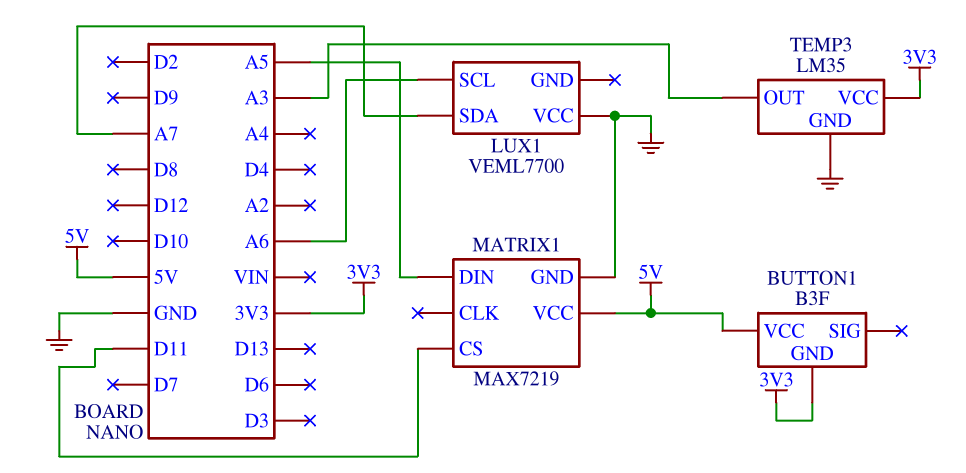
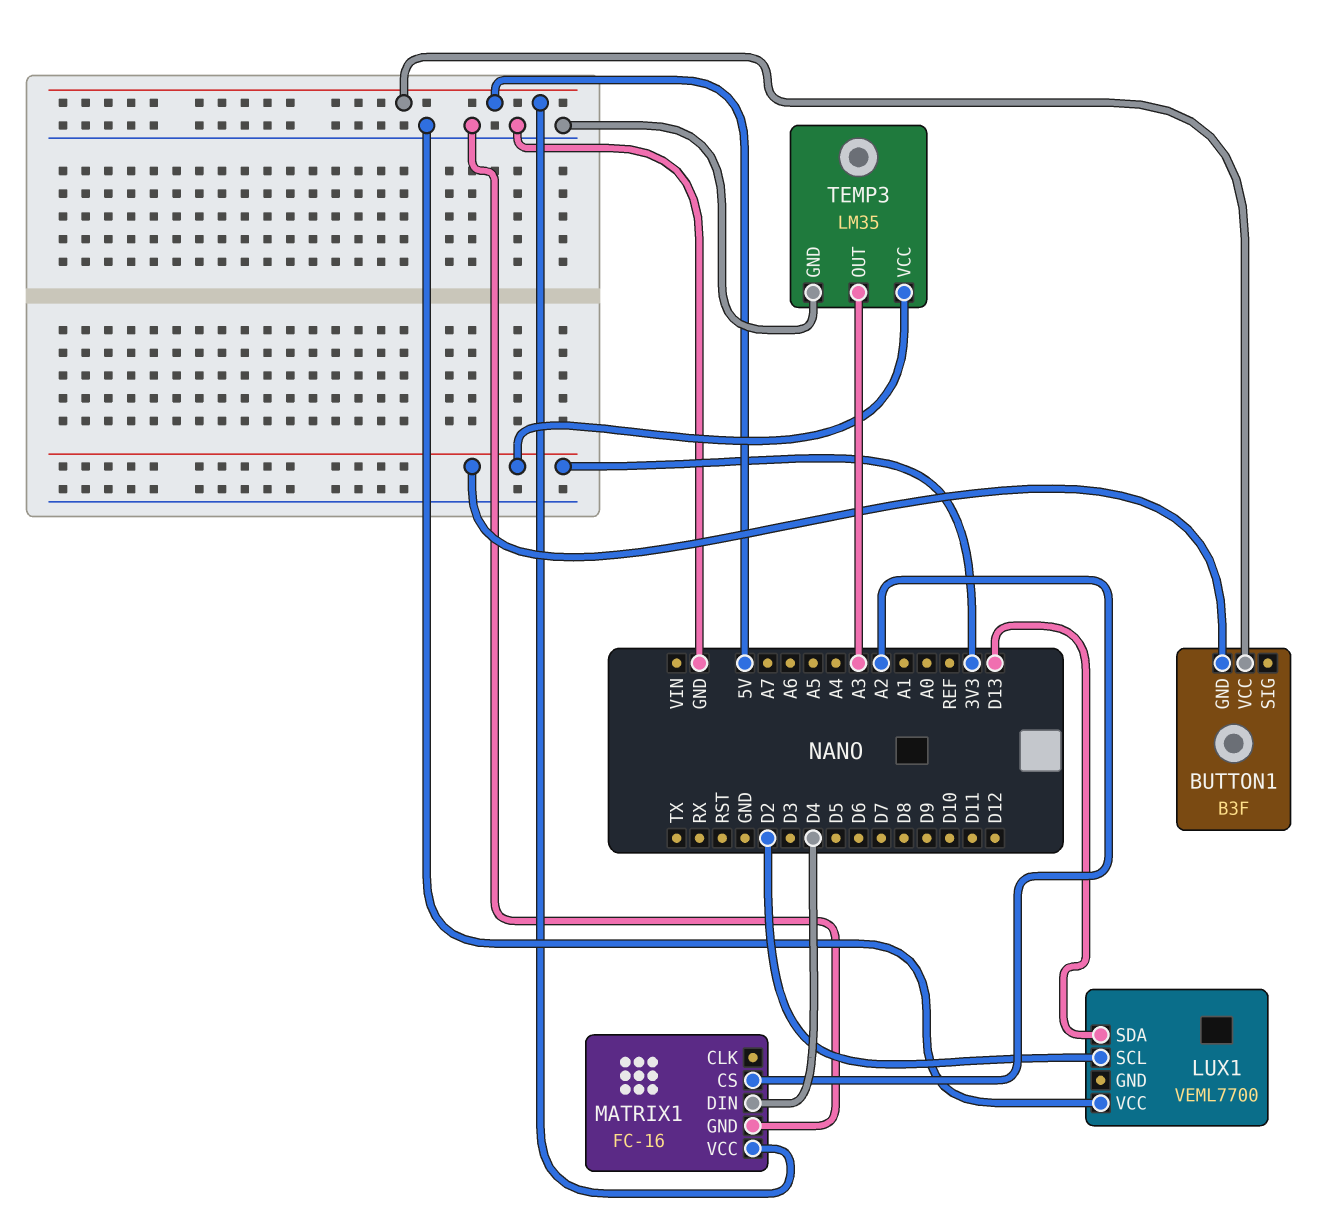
LUX1 pin SCL: A6 -> D2
LUX1 pin SDA: A7 -> D13
MATRIX1: MAX7219 -> FC-16
MATRIX1 pin CS: D11 -> A2
MATRIX1 pin DIN: A5 -> D4

